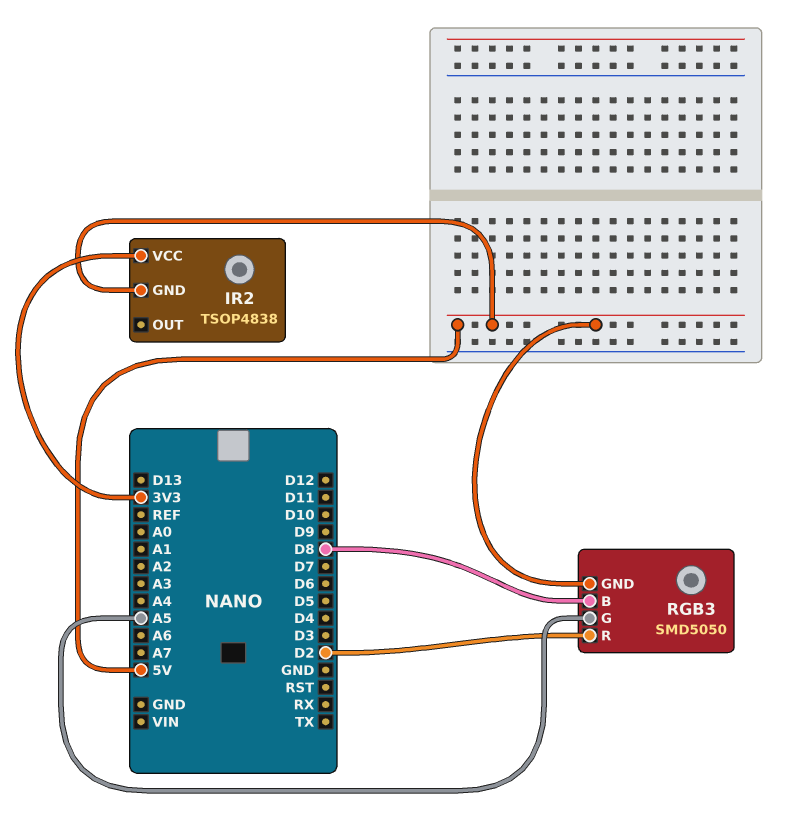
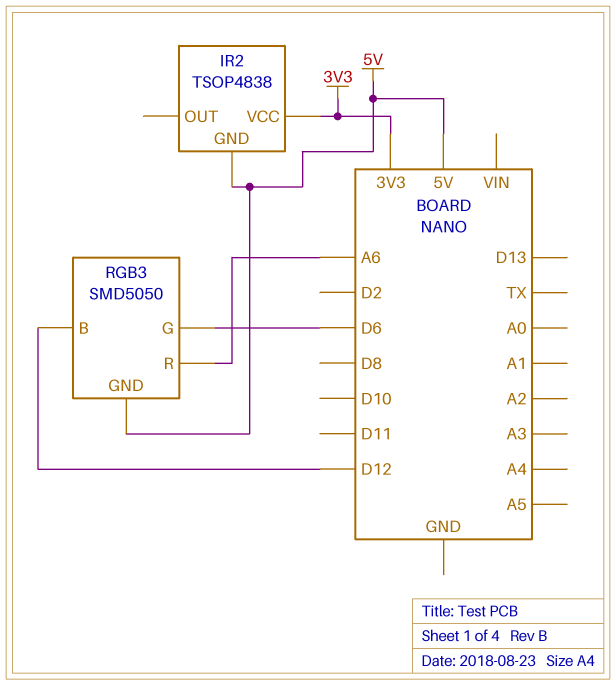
RGB3 pin B: D8 -> D12
RGB3 pin G: A5 -> D6
RGB3 pin R: D2 -> A6

